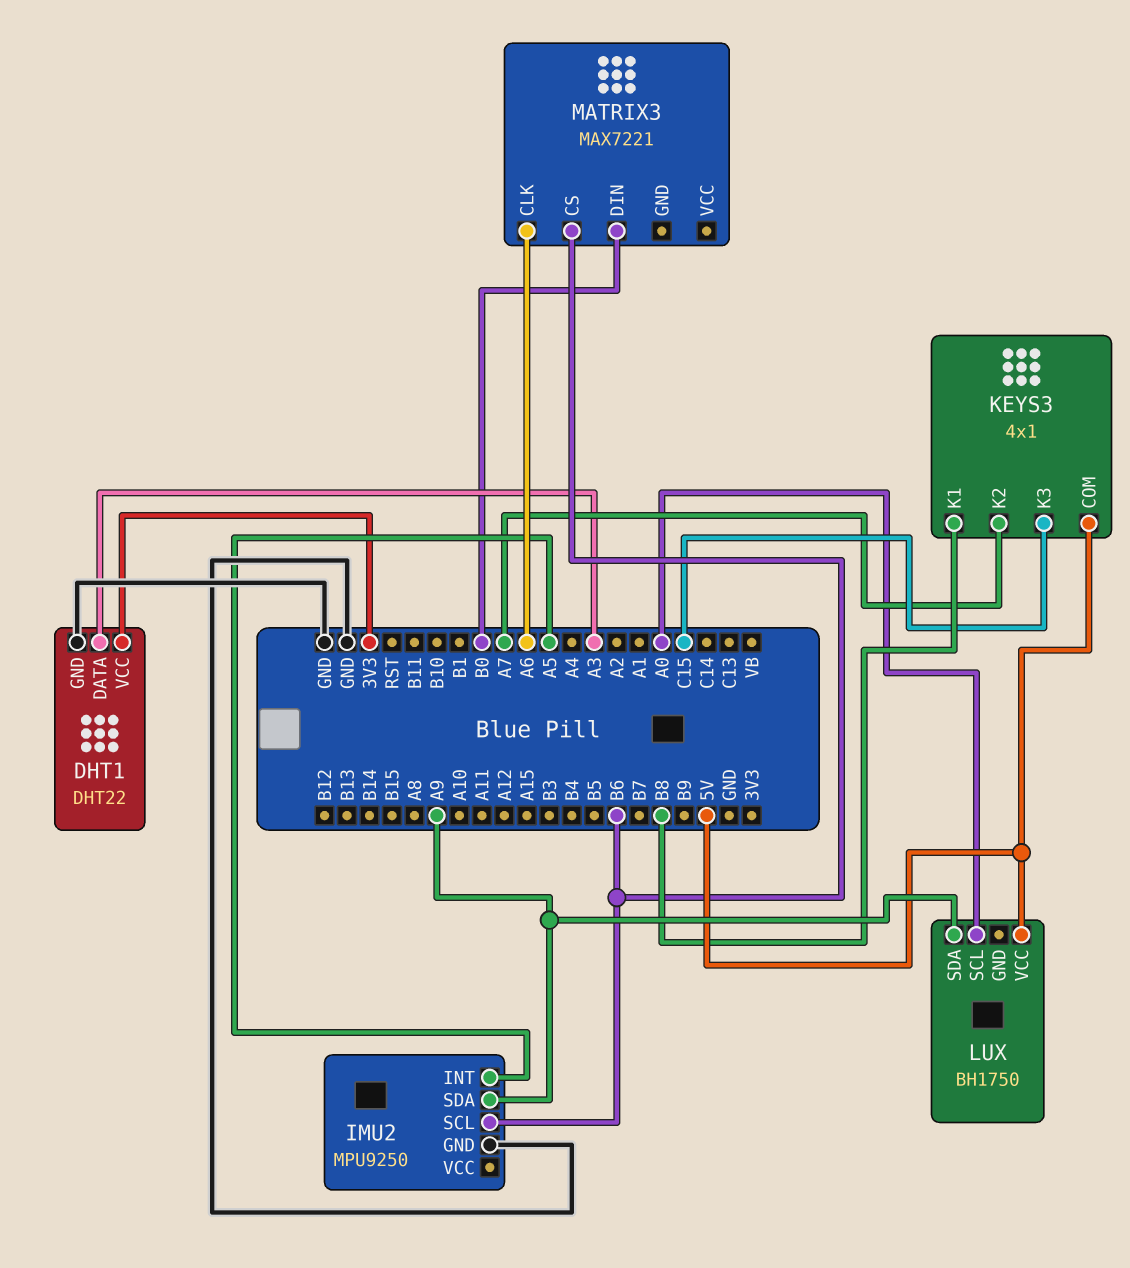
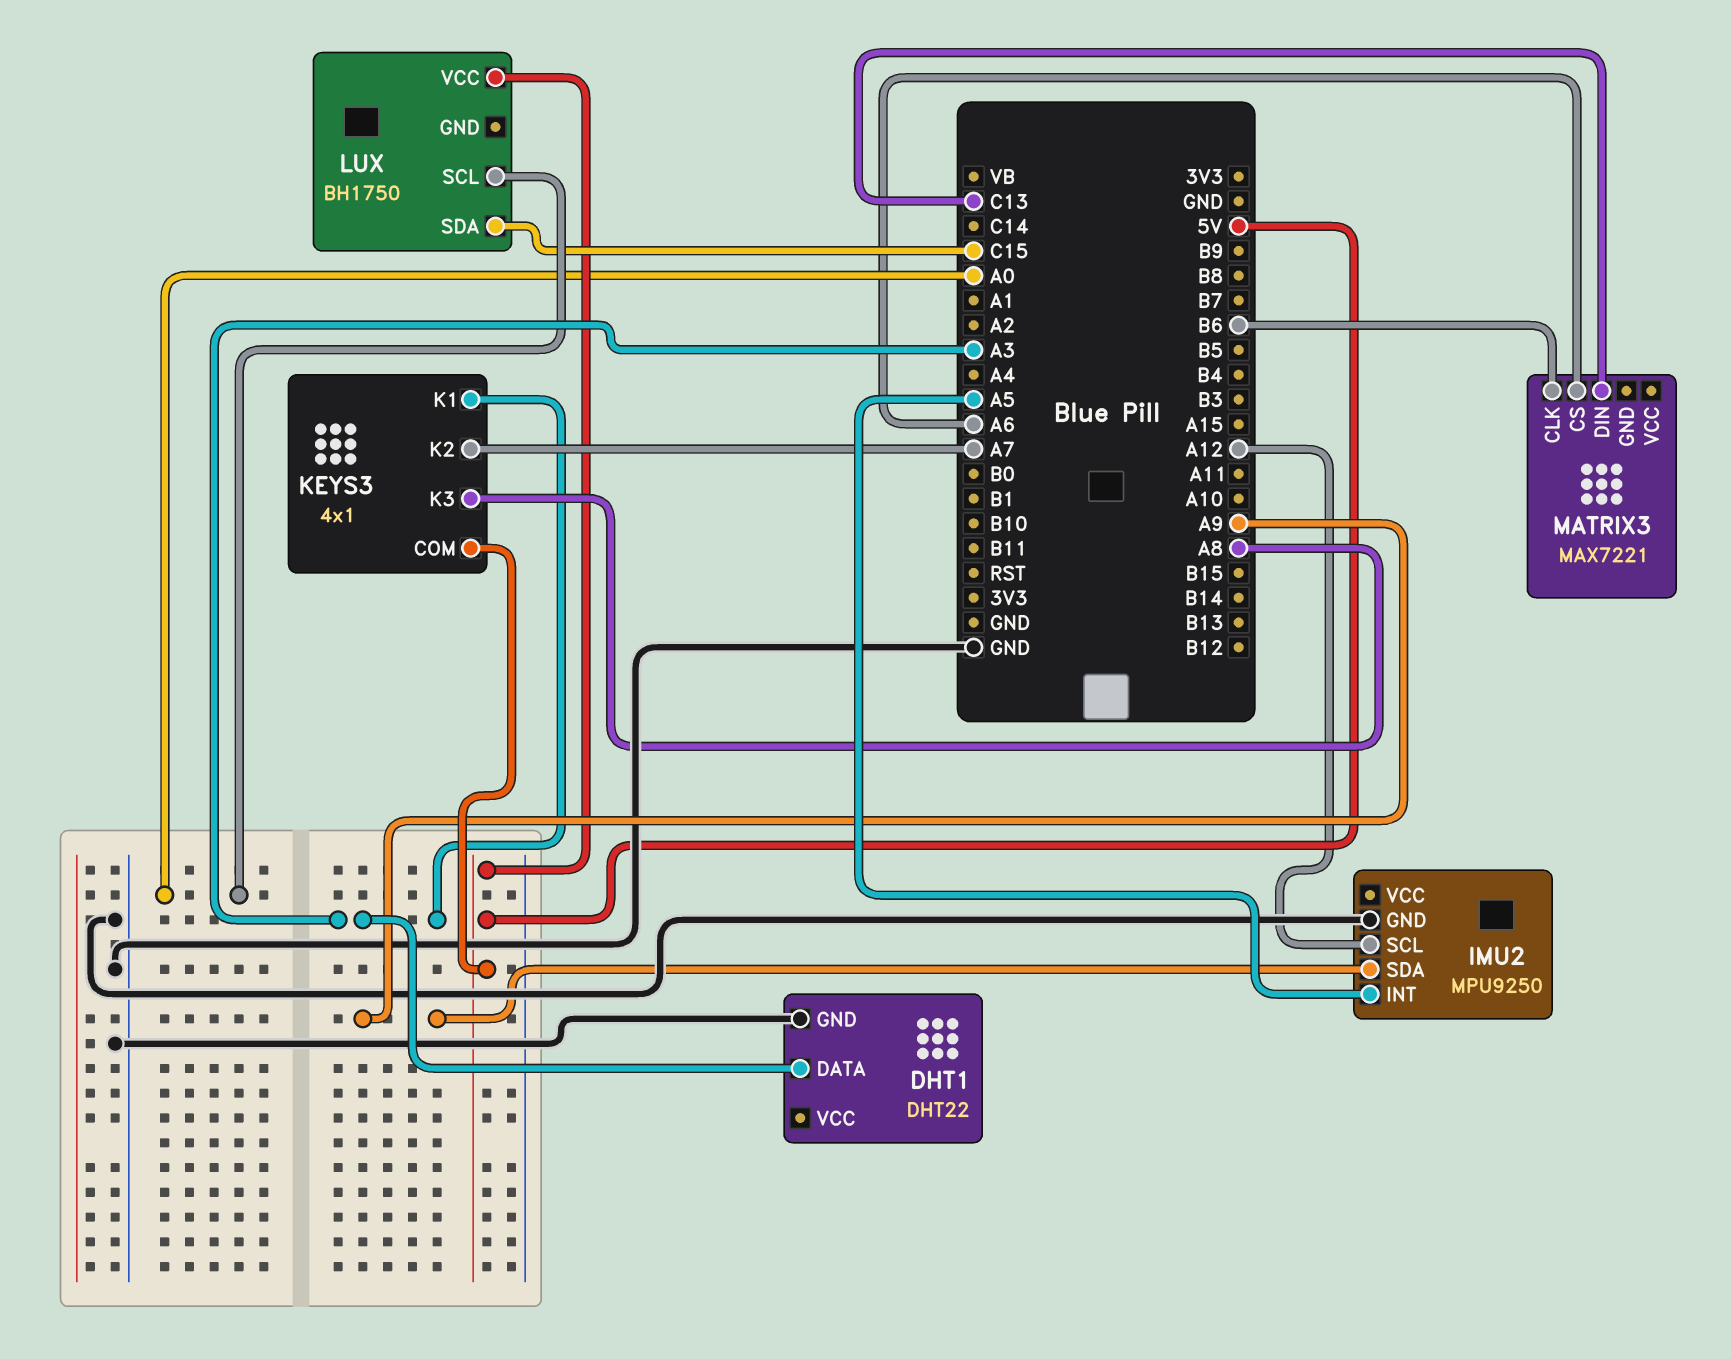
DHT1 pin VCC: 3V3 -> none
IMU2 pin SCL: B6 -> A12
KEYS3 pin K1: B8 -> A3
KEYS3 pin K3: C15 -> A8
LUX pin SDA: A9 -> C15
MATRIX3 pin CLK: A6 -> B6
MATRIX3 pin CS: B6 -> A6
MATRIX3 pin DIN: B0 -> C13

